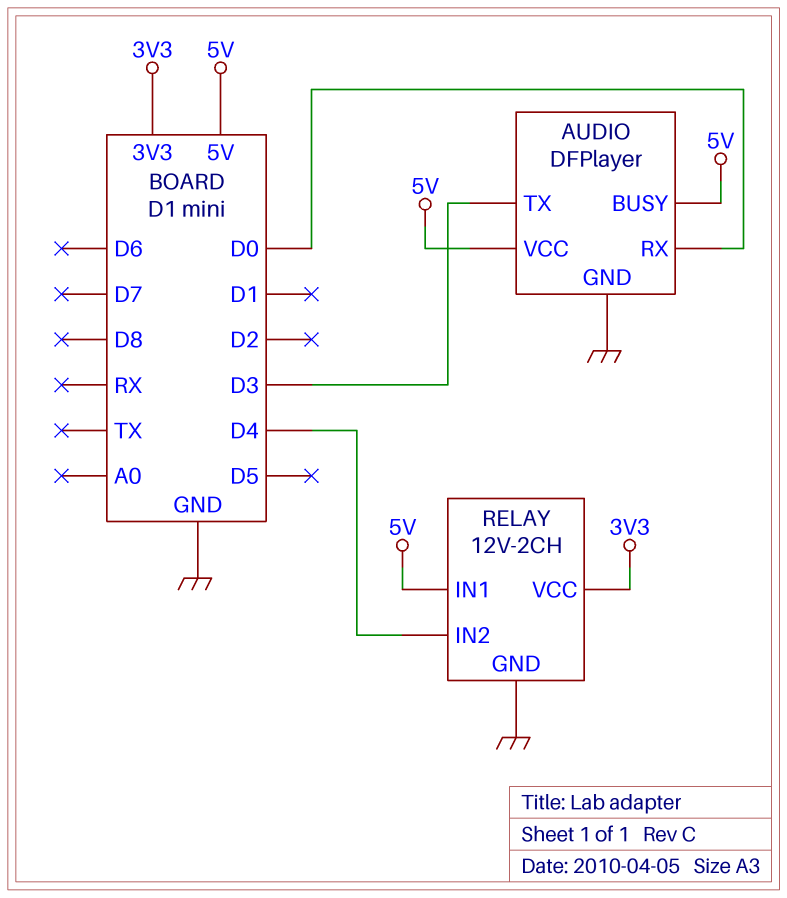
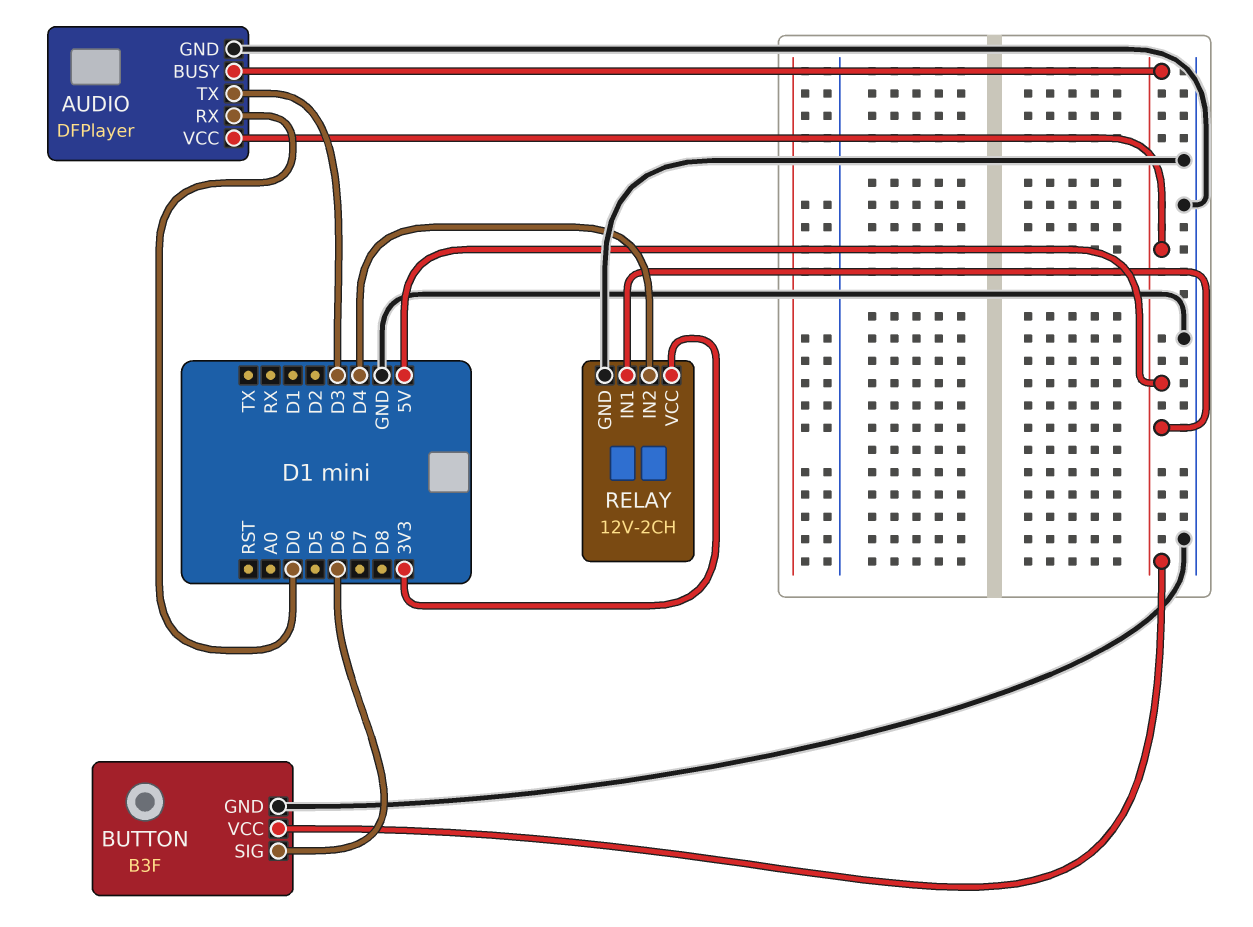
BUTTON: none -> B3F
BUTTON pin GND: none -> GND
BUTTON pin SIG: none -> D6
BUTTON pin VCC: none -> 5V

